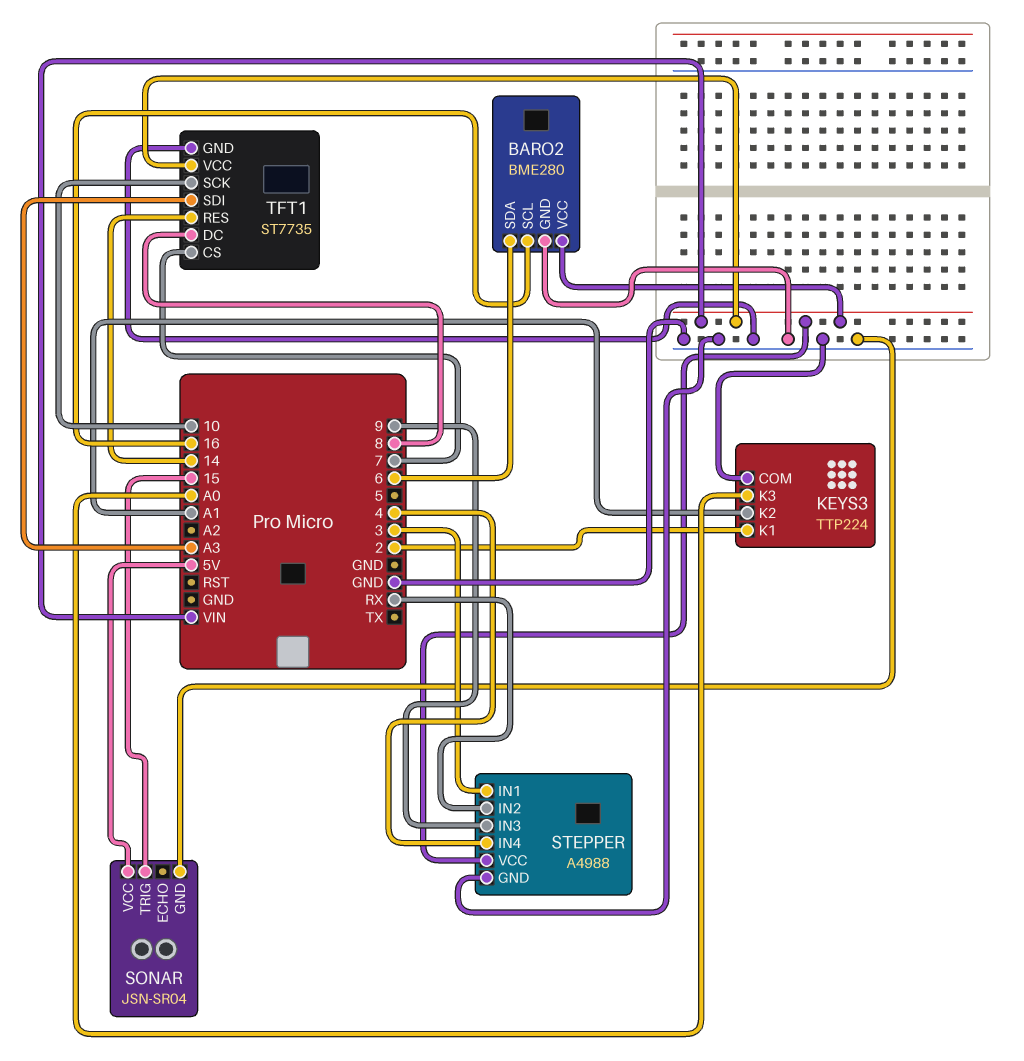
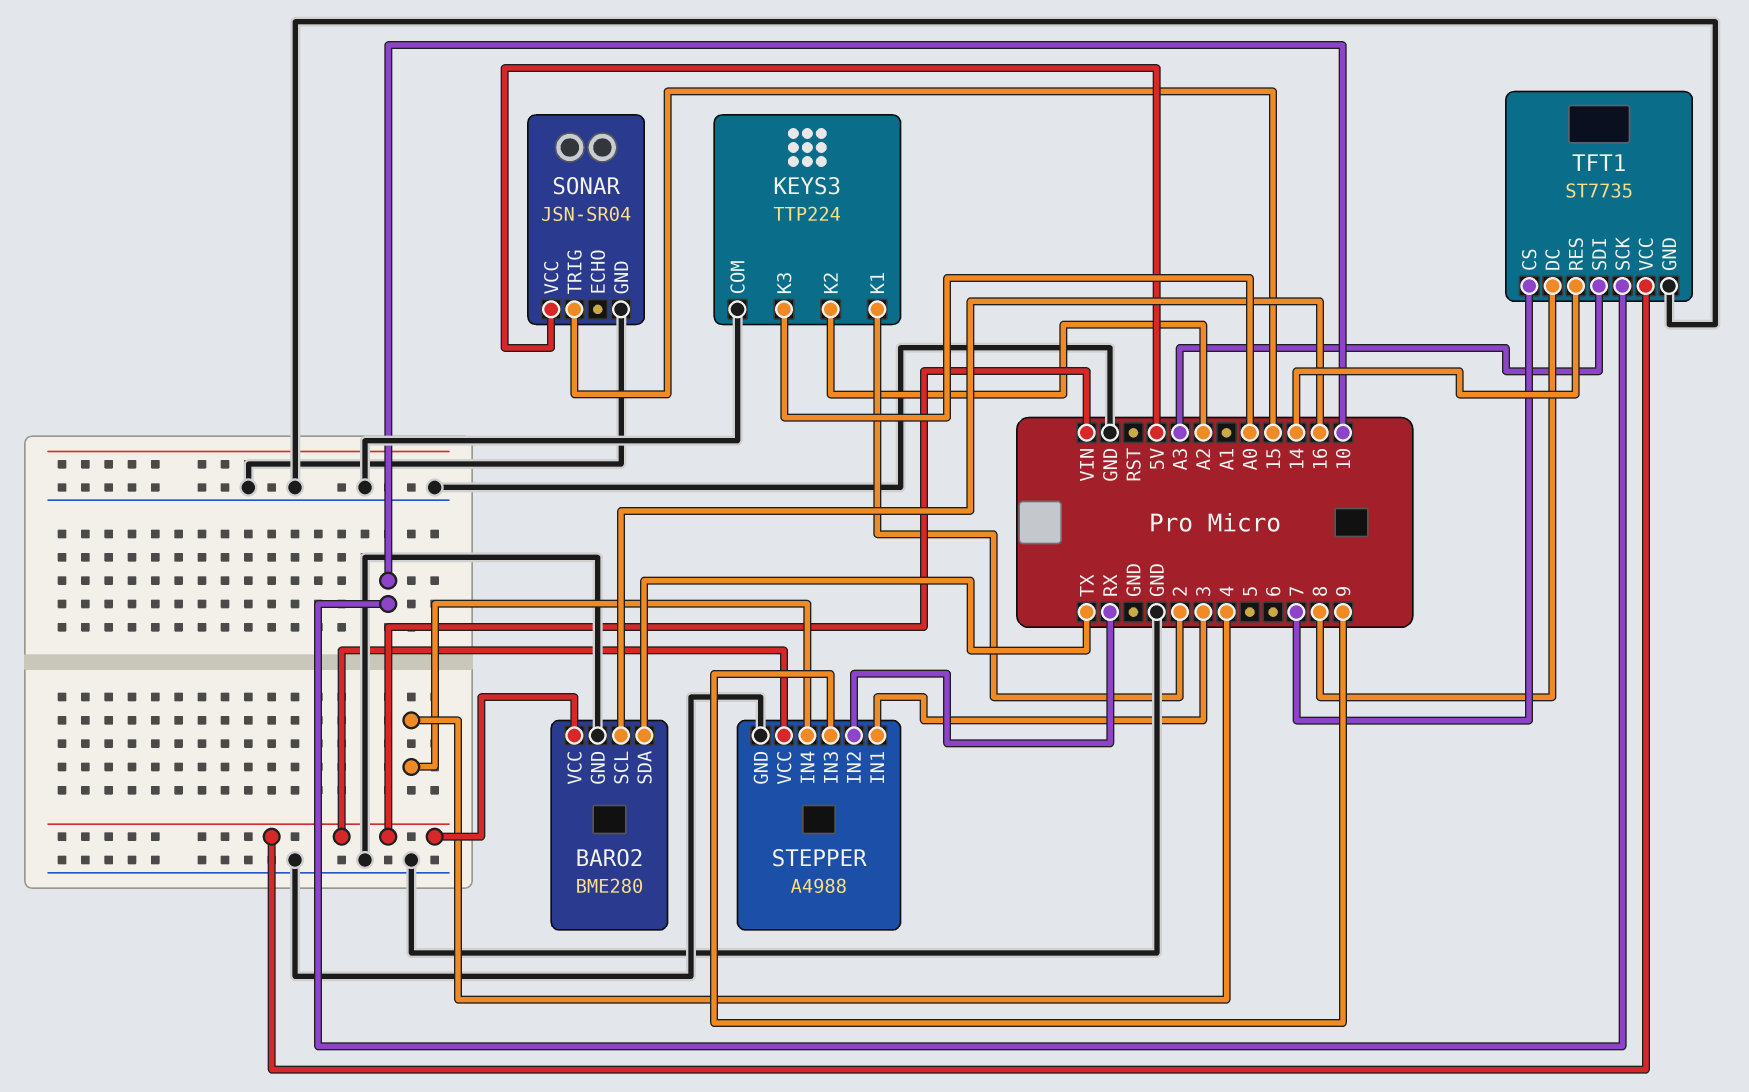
BARO2 pin SDA: 6 -> TX
KEYS3 pin K2: A1 -> A2

